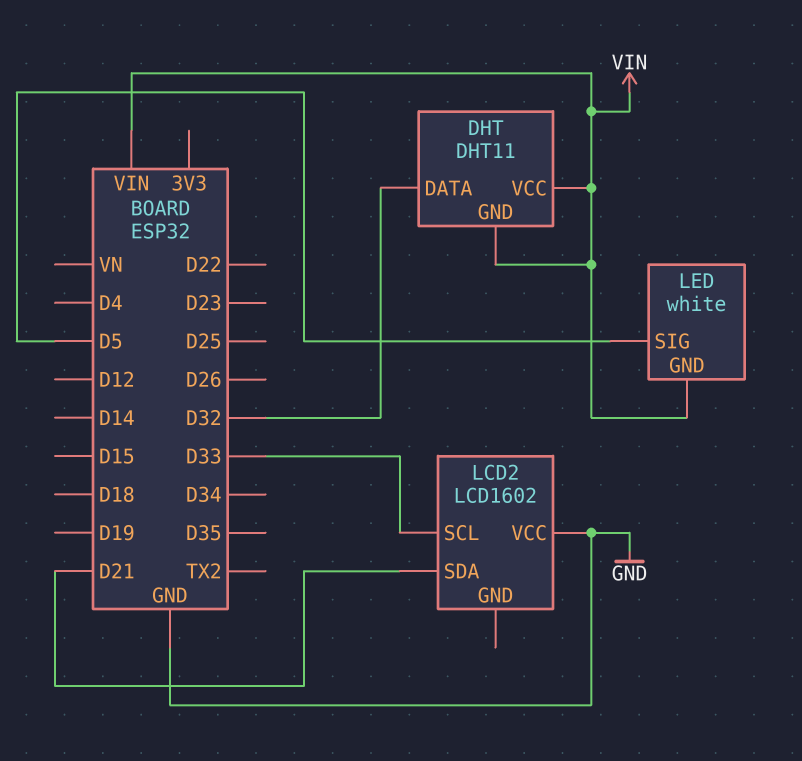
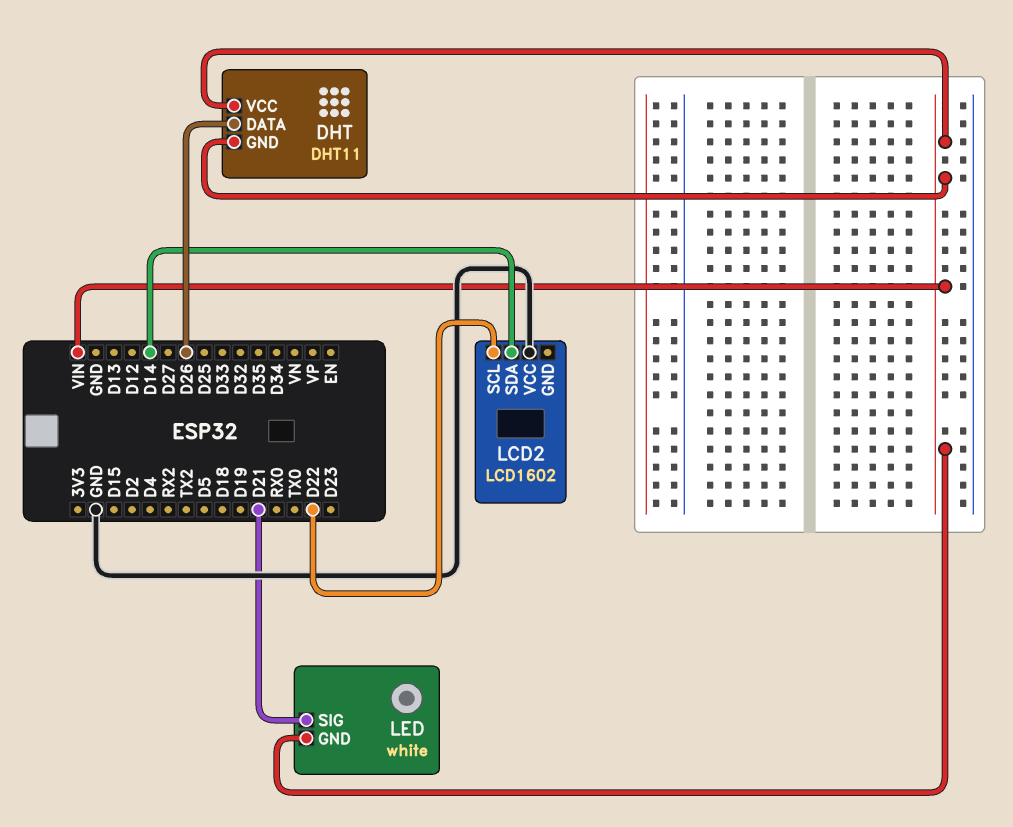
DHT pin DATA: D32 -> D26
LCD2 pin SCL: D33 -> D22
LCD2 pin SDA: D21 -> D14
LED pin SIG: D5 -> D21

